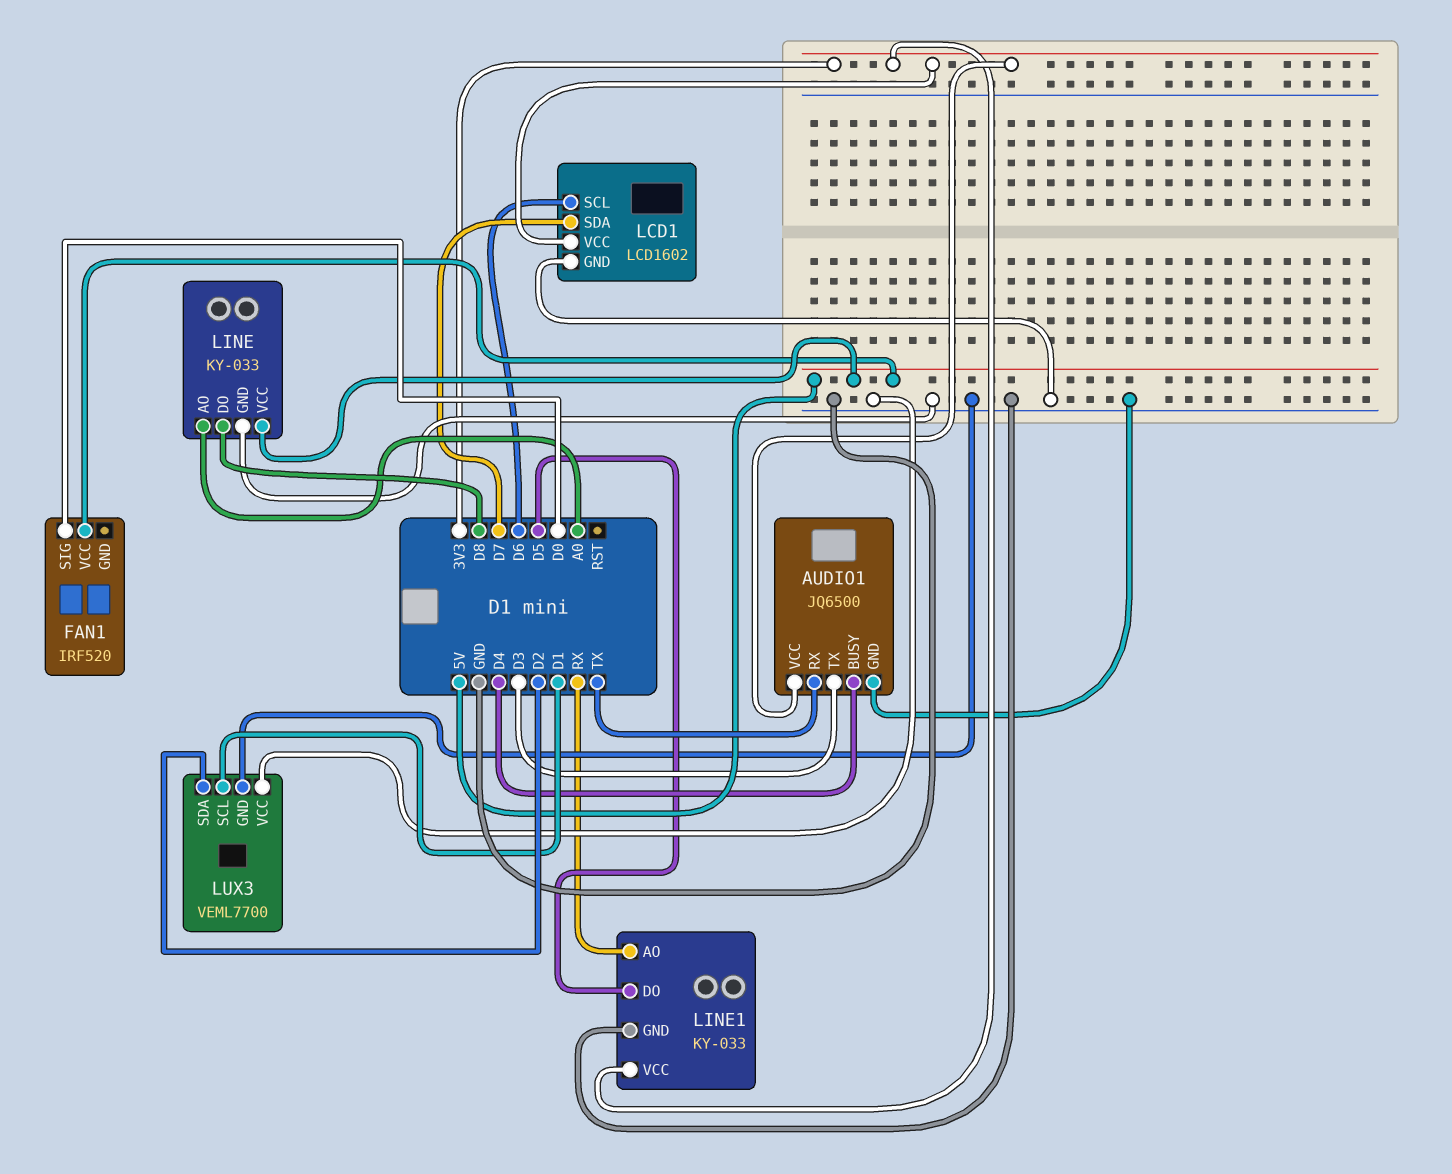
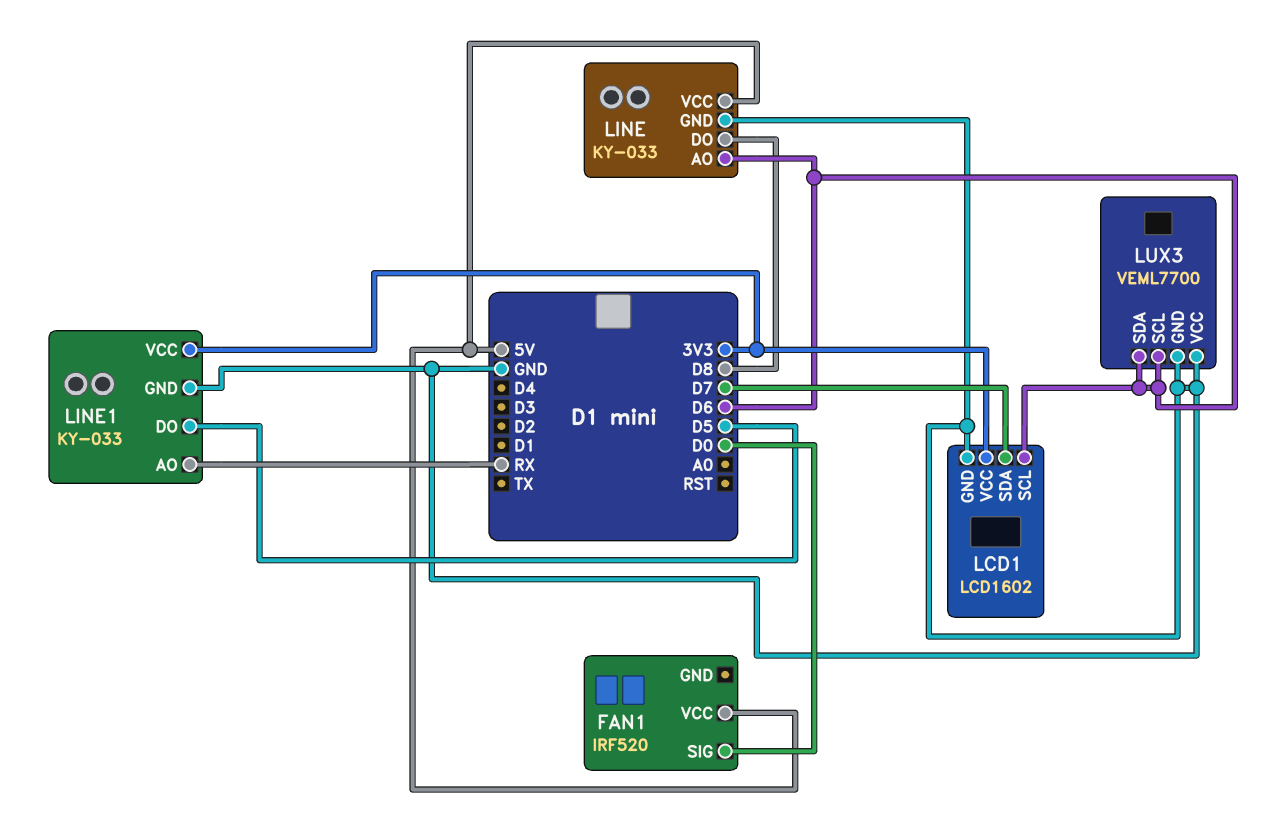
AUDIO1: JQ6500 -> none
AUDIO1 pin BUSY: D4 -> none
AUDIO1 pin GND: GND -> none
AUDIO1 pin RX: TX -> none
AUDIO1 pin TX: D3 -> none
AUDIO1 pin VCC: 3V3 -> none
LINE pin AO: A0 -> D6
LUX3 pin SCL: D1 -> D6
LUX3 pin SDA: D2 -> D6

